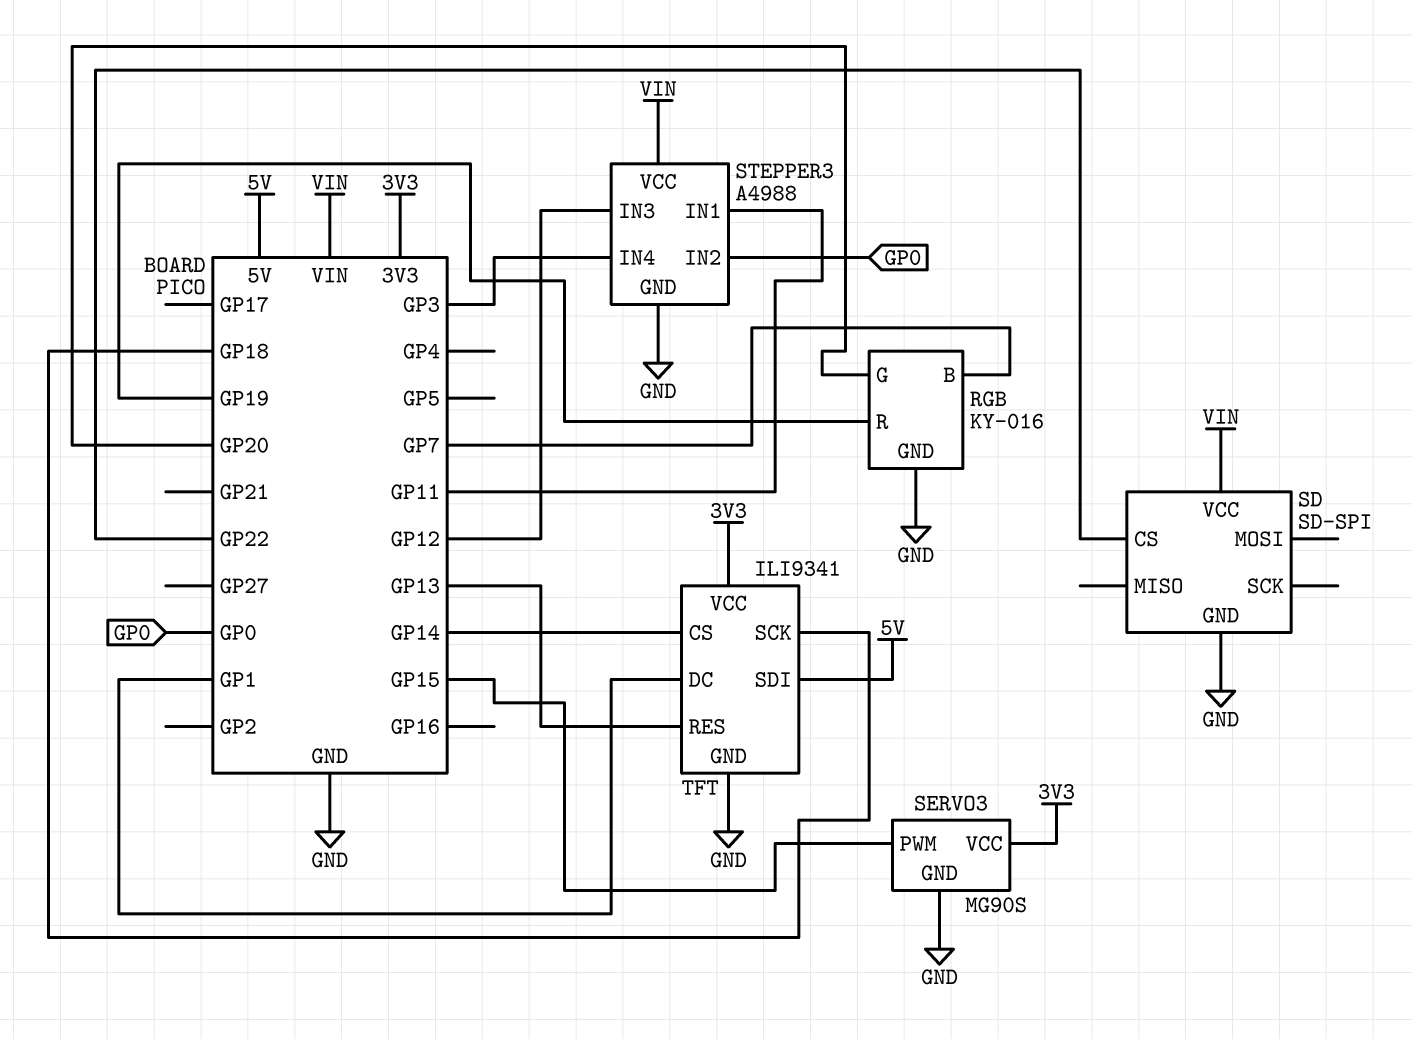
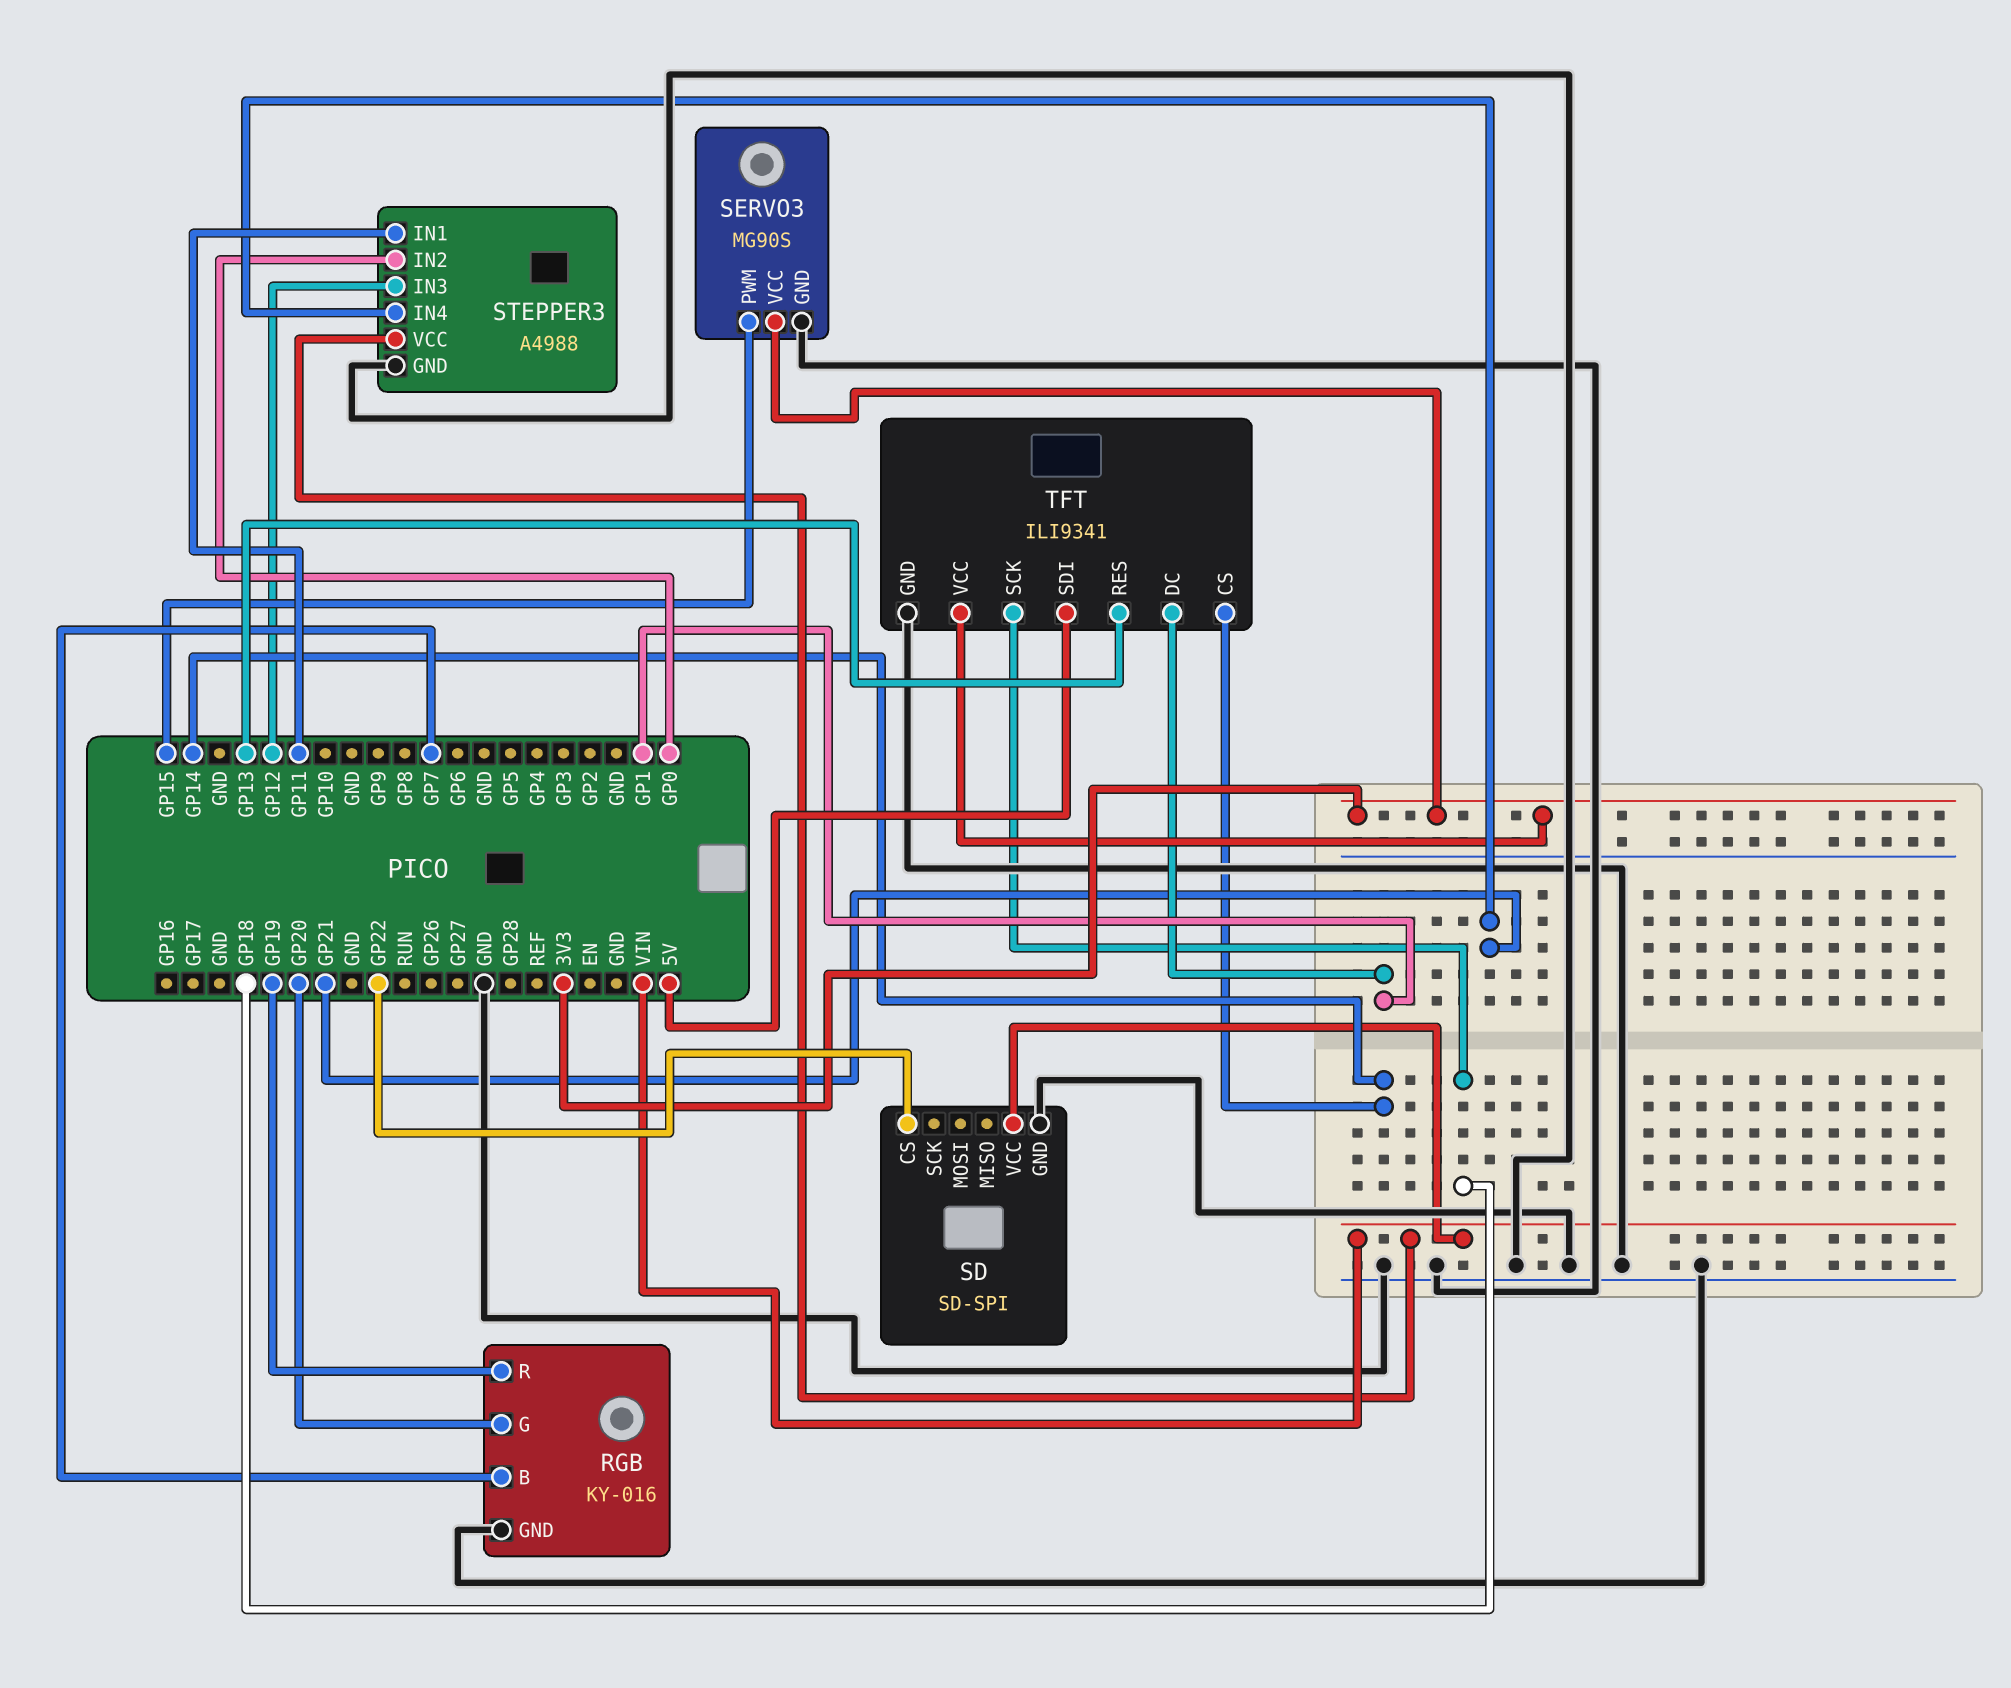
STEPPER3 pin IN4: GP3 -> GP21

